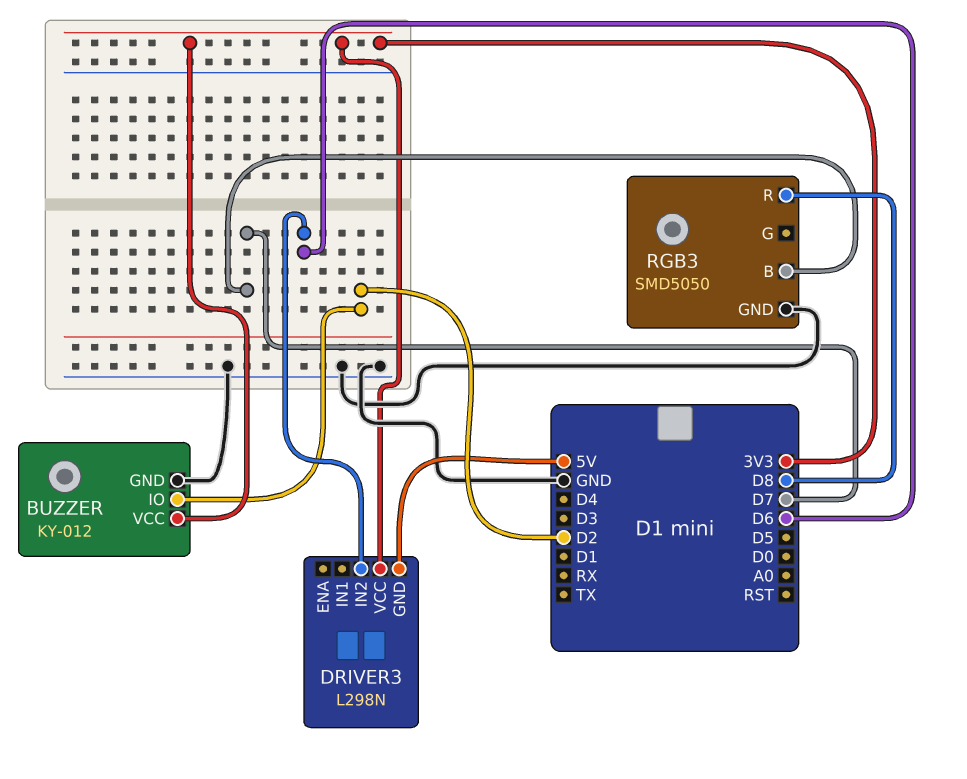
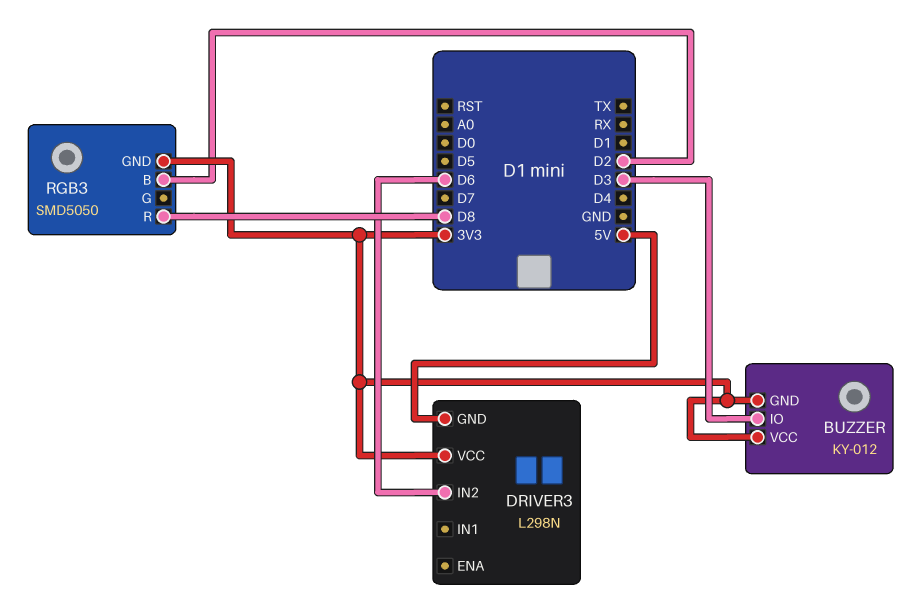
BUZZER pin GND: GND -> 3V3
BUZZER pin IO: D2 -> D3
RGB3 pin B: D7 -> D2
RGB3 pin GND: GND -> 3V3

